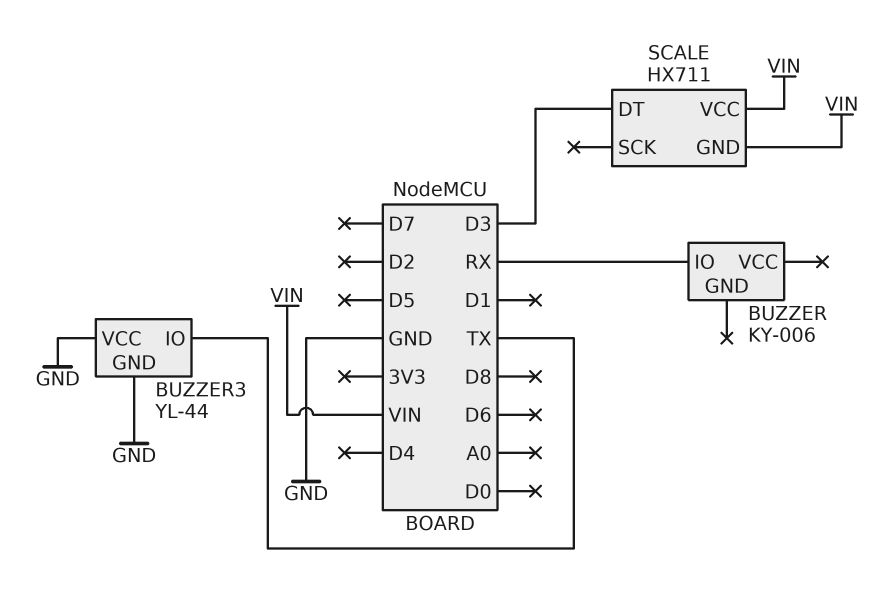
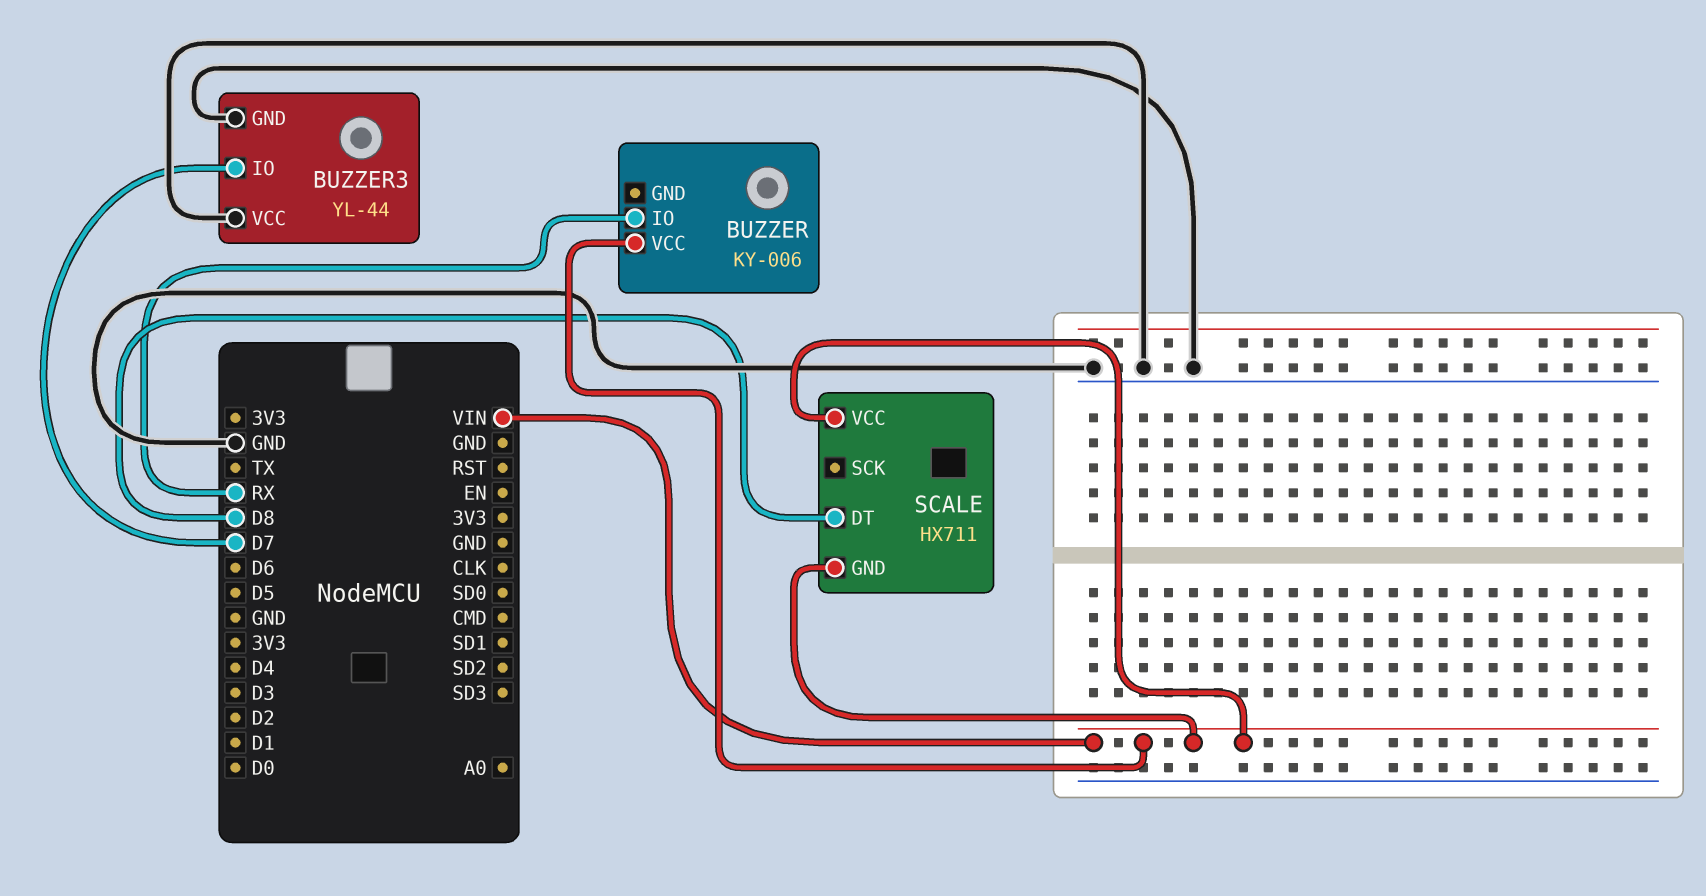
BUZZER pin VCC: none -> VIN
BUZZER3 pin IO: TX -> D7
SCALE pin DT: D3 -> D8

